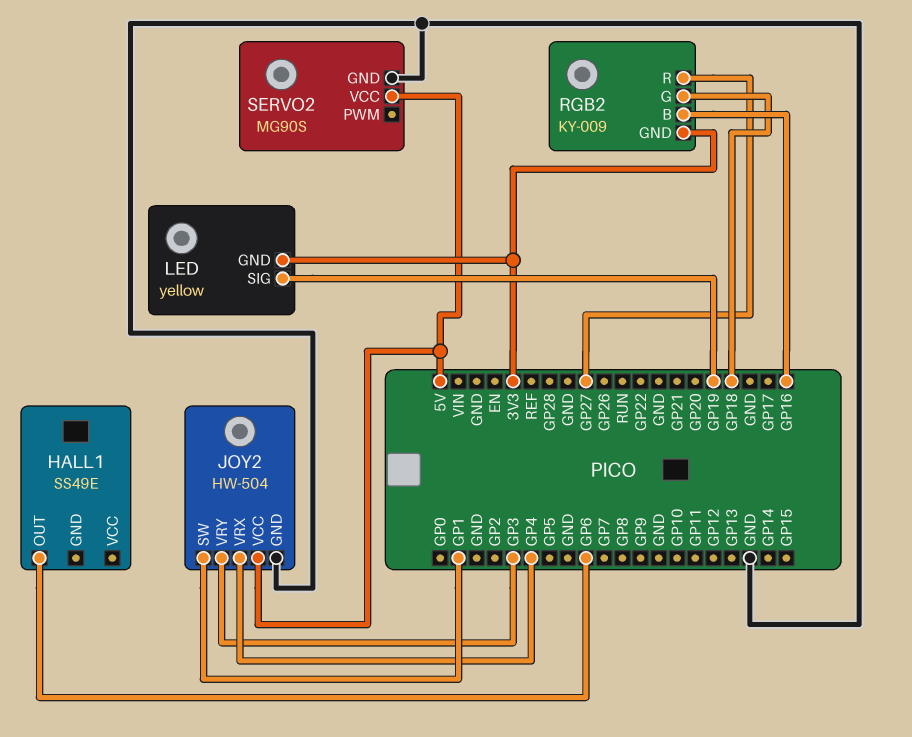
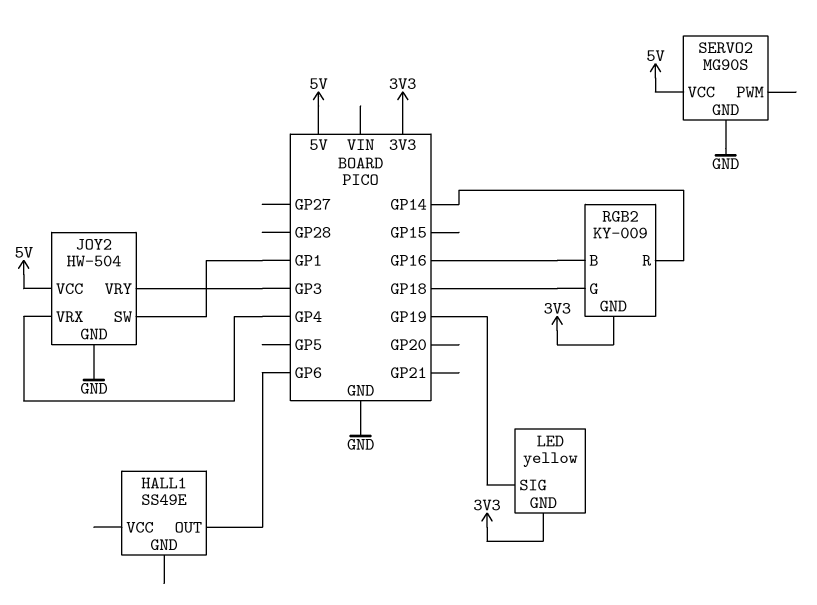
RGB2 pin R: GP27 -> GP14

